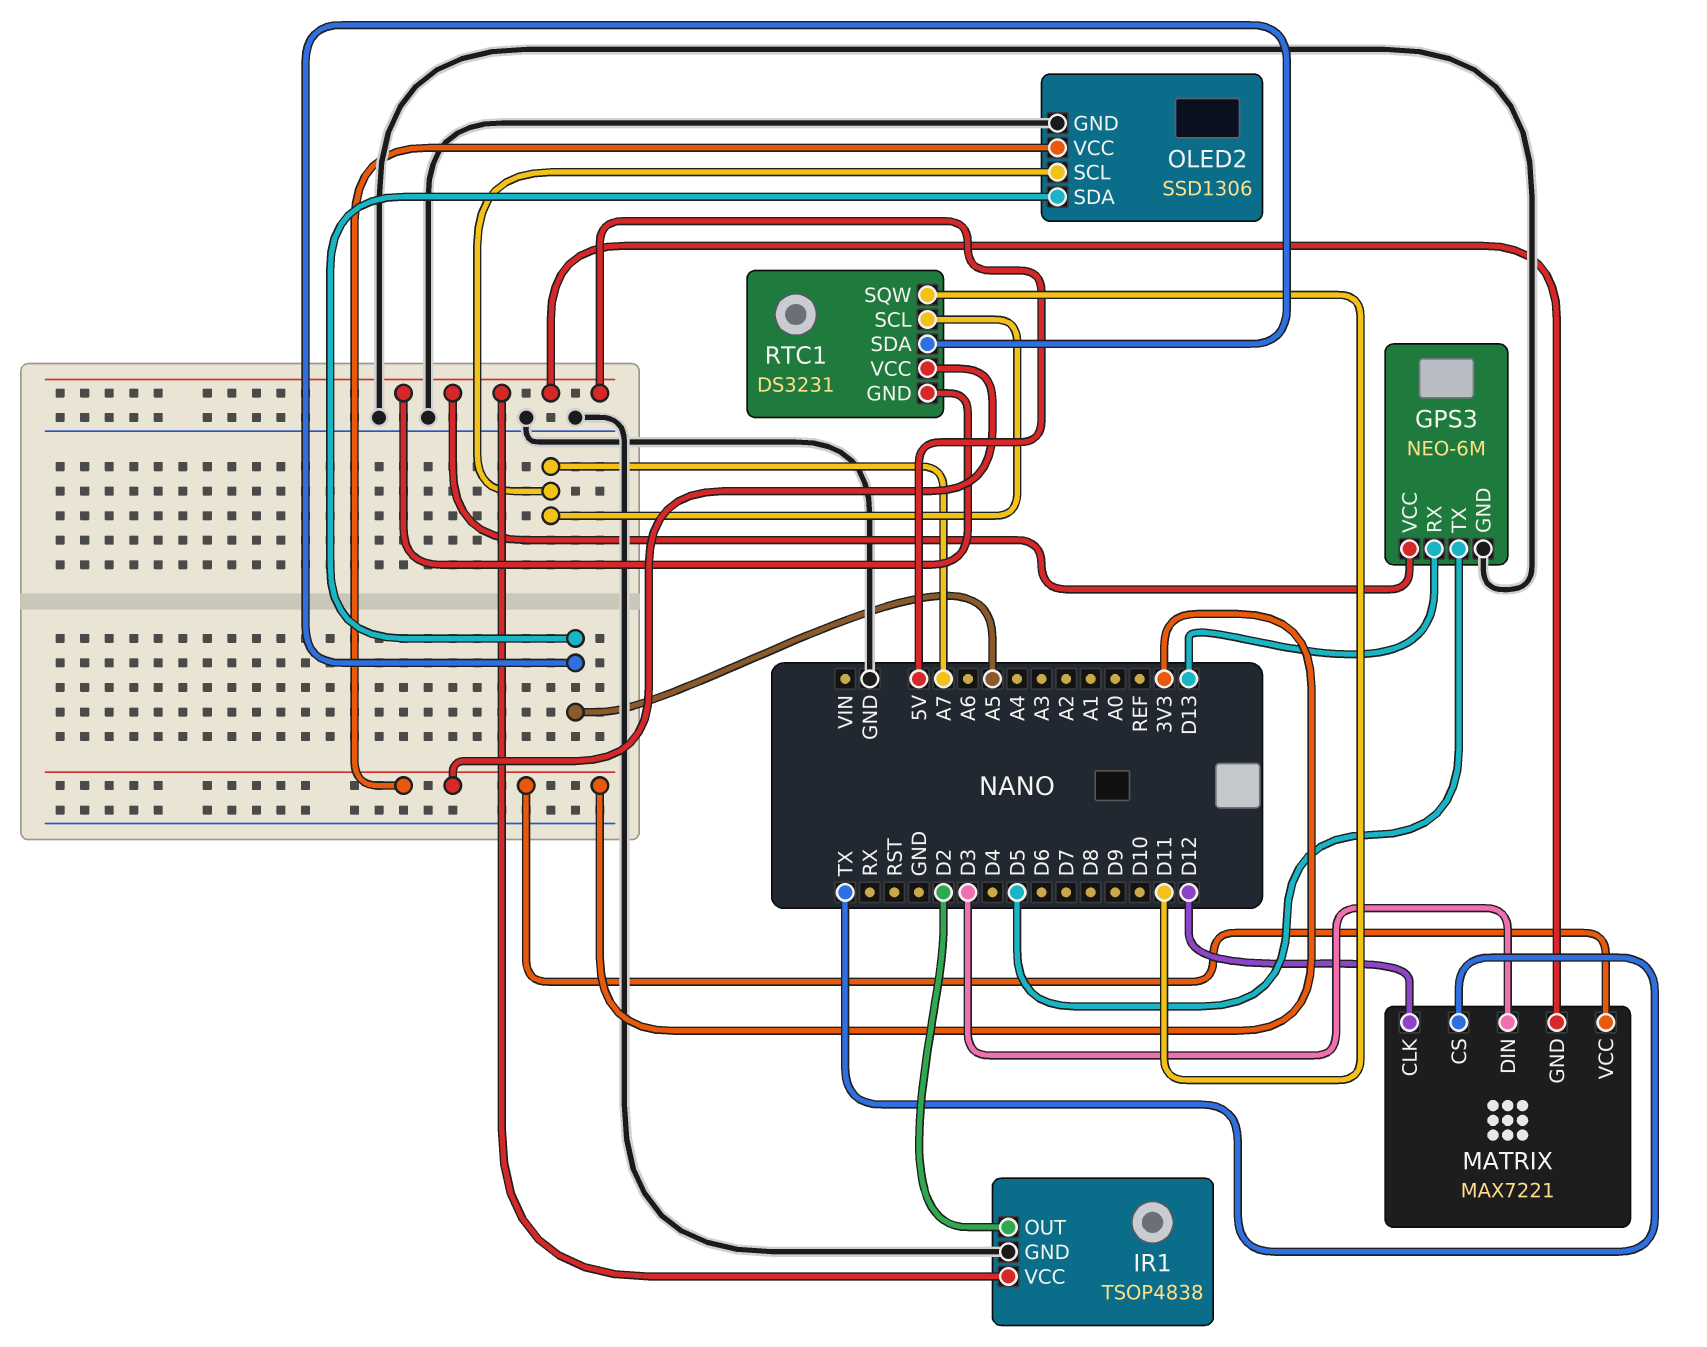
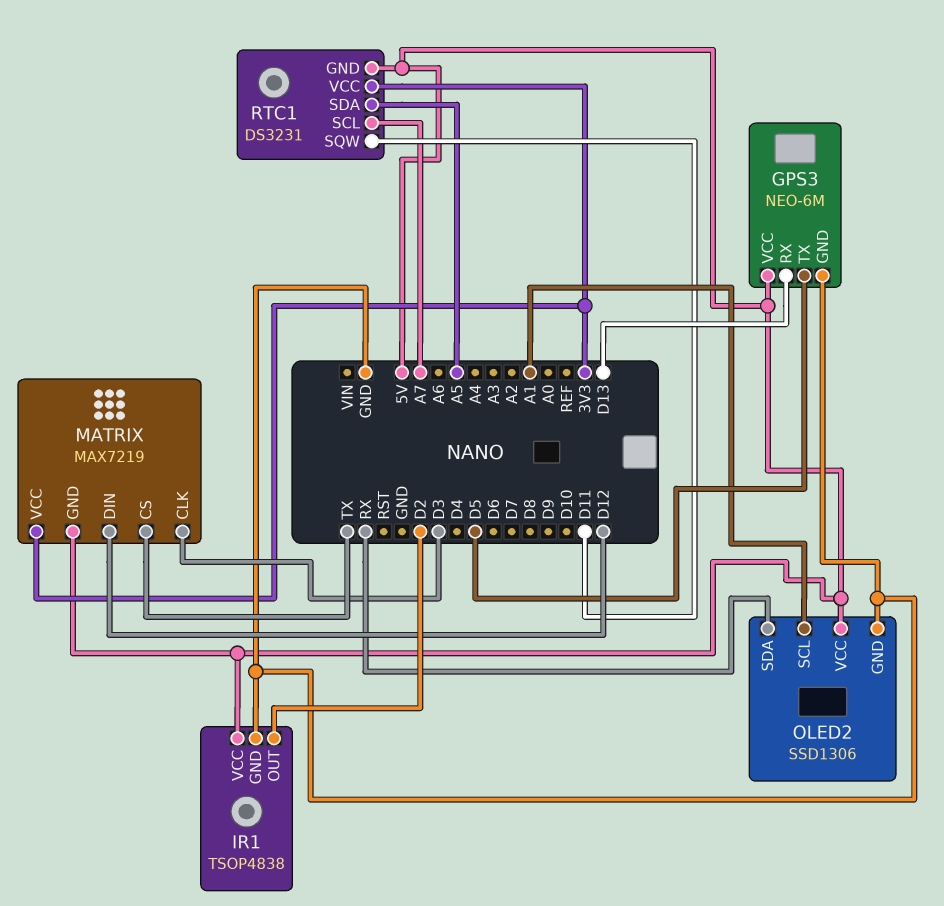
MATRIX: MAX7221 -> MAX7219
MATRIX pin CLK: D12 -> D3
MATRIX pin DIN: D3 -> D12
OLED2 pin SCL: A7 -> A1
OLED2 pin SDA: A5 -> RX
OLED2 pin VCC: 3V3 -> 5V

